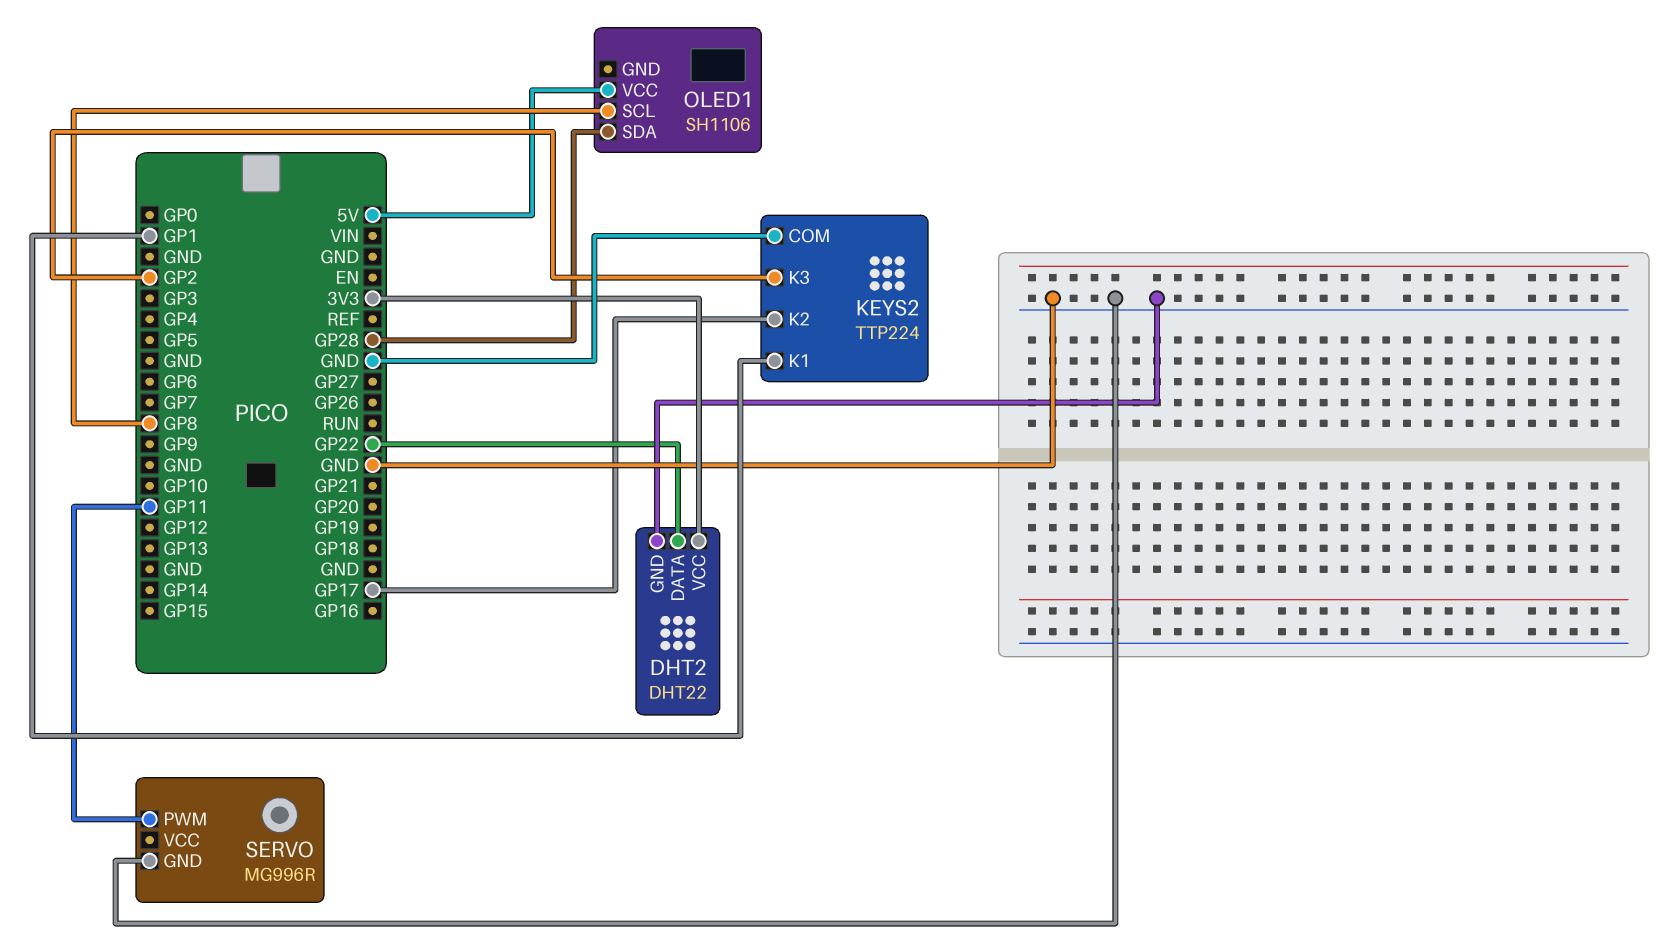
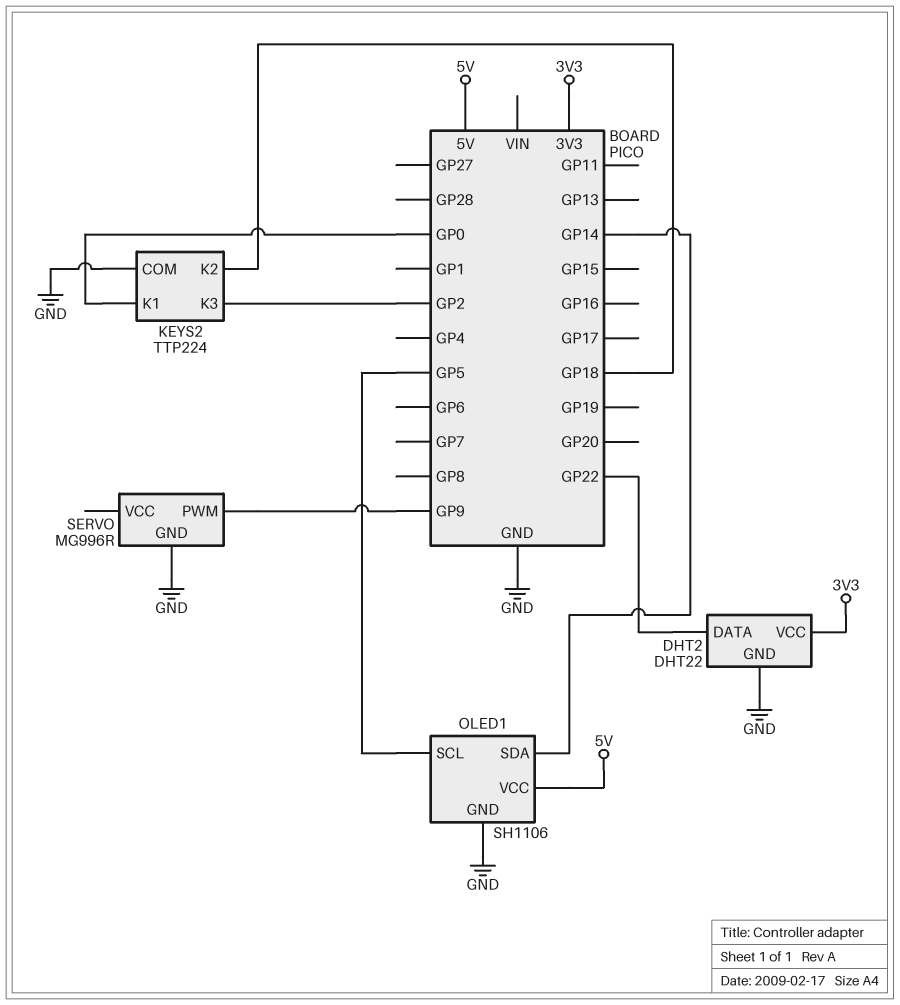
KEYS2 pin K1: GP1 -> GP0
KEYS2 pin K2: GP17 -> GP18
OLED1 pin GND: none -> GND
OLED1 pin SCL: GP8 -> GP5
OLED1 pin SDA: GP28 -> GP14
SERVO pin PWM: GP11 -> GP9

